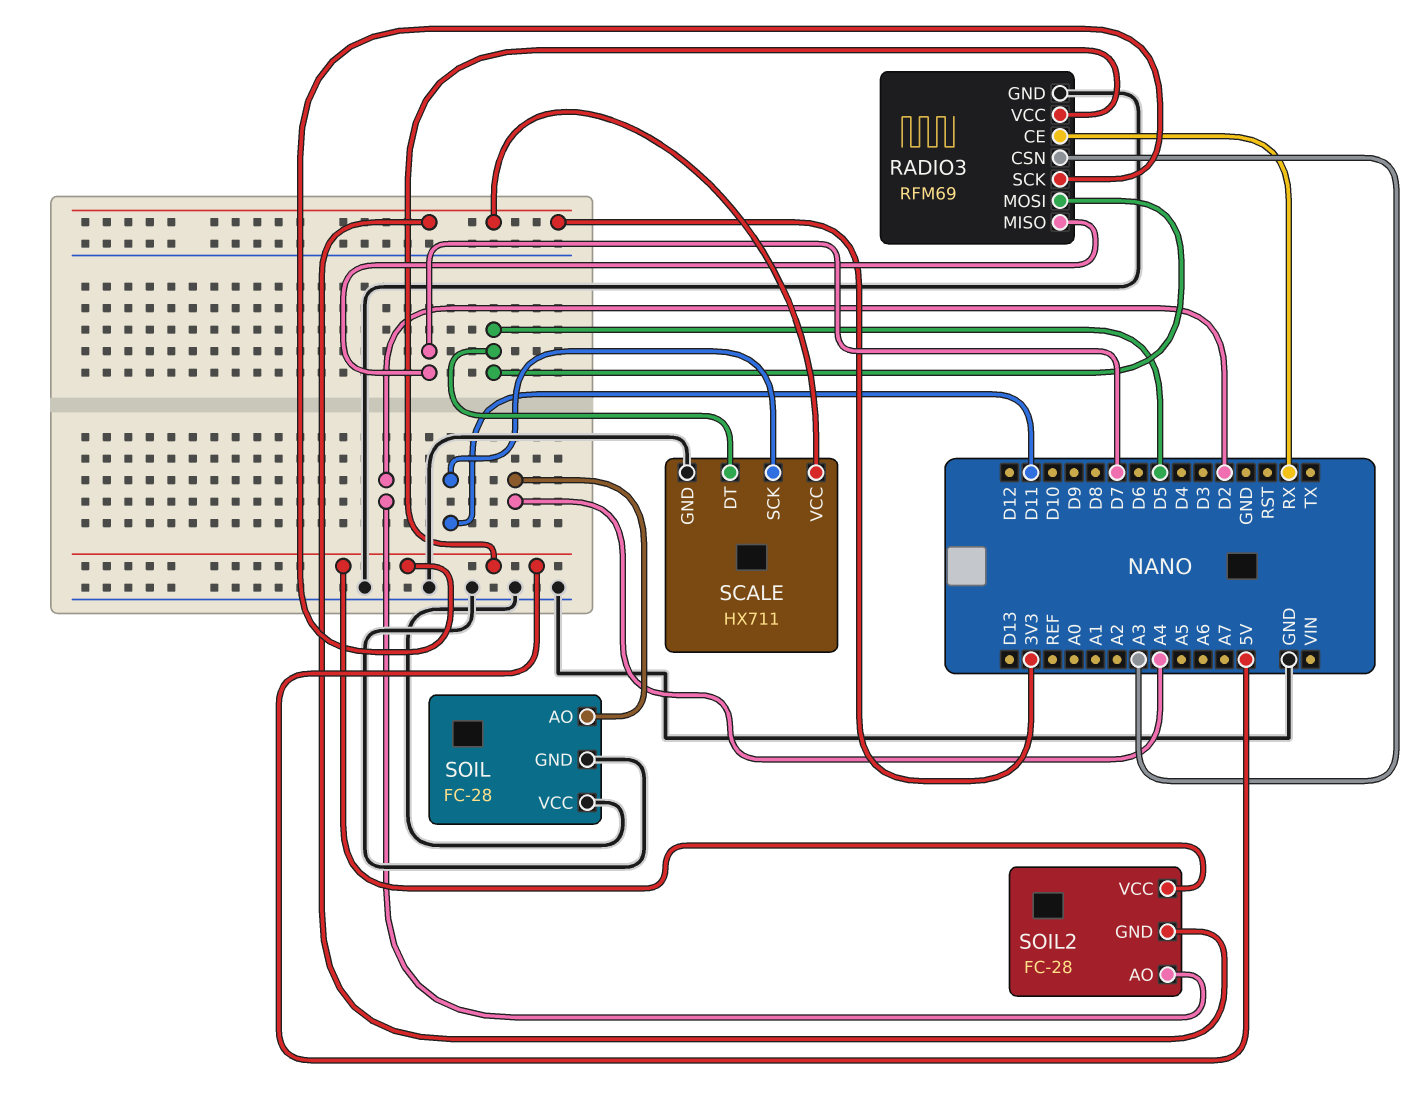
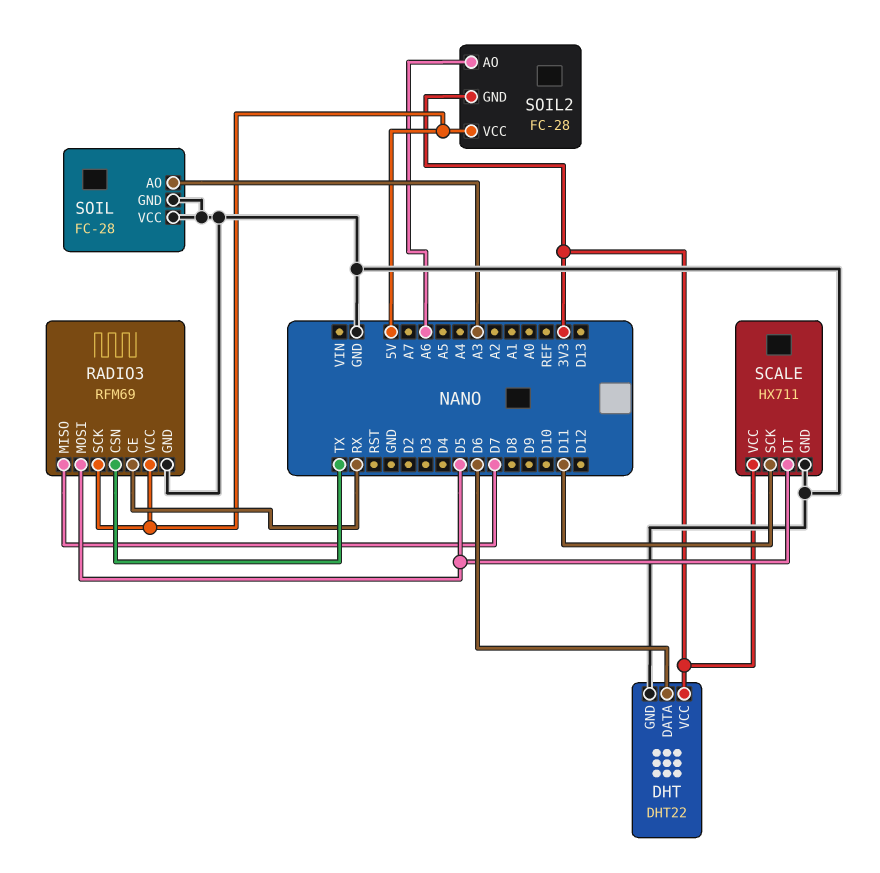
DHT: none -> DHT22
DHT pin DATA: none -> D6
DHT pin GND: none -> GND
DHT pin VCC: none -> 3V3
RADIO3 pin CSN: A3 -> TX
SOIL pin AO: A4 -> A3
SOIL2 pin AO: D2 -> A6

